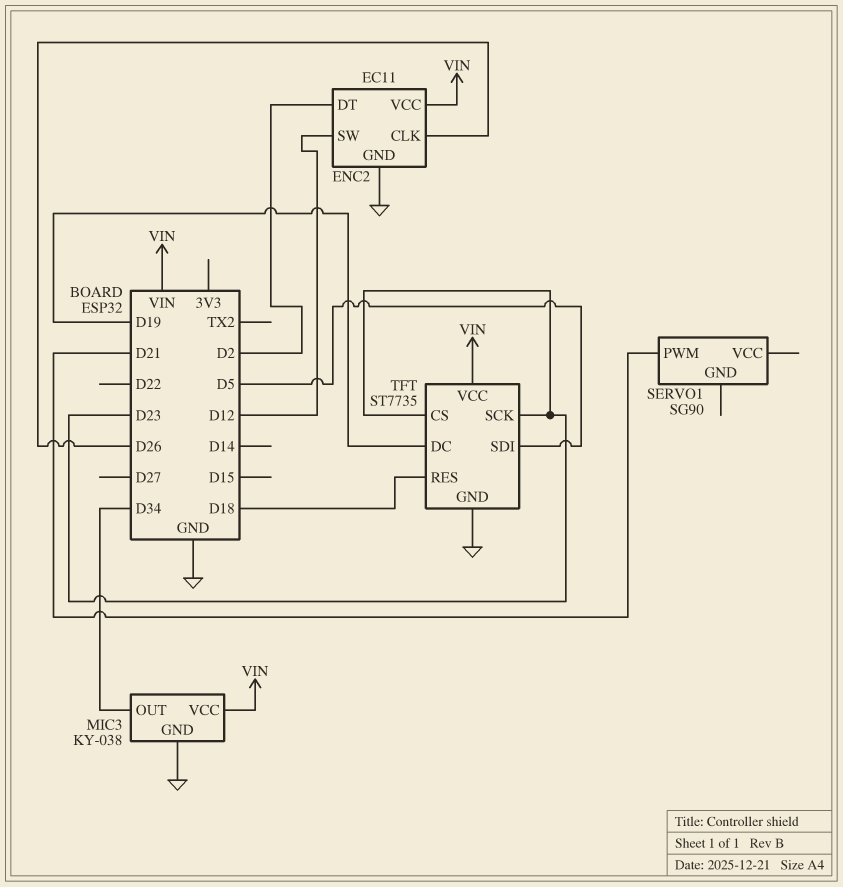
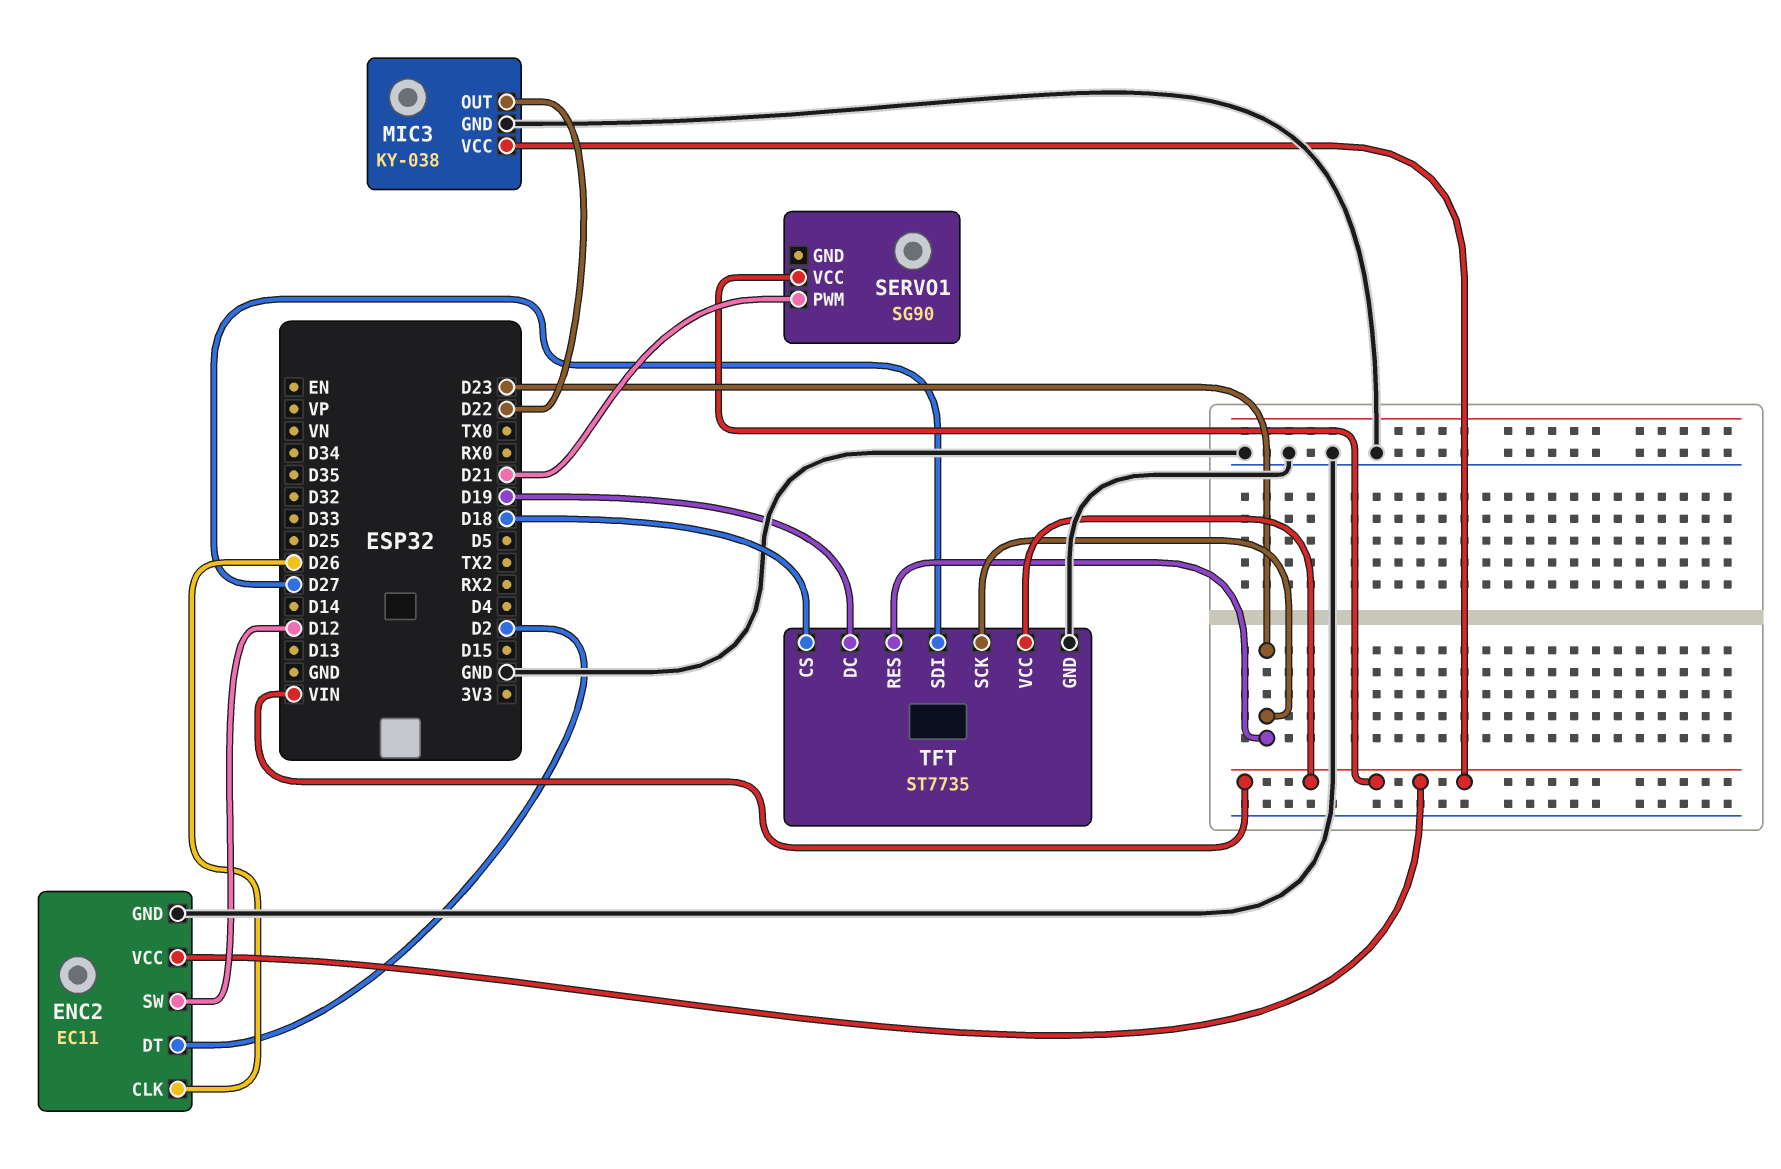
MIC3 pin OUT: D34 -> D22
SERVO1 pin VCC: none -> VIN
TFT pin CS: D23 -> D18
TFT pin RES: D18 -> D23
TFT pin SDI: D5 -> D27

